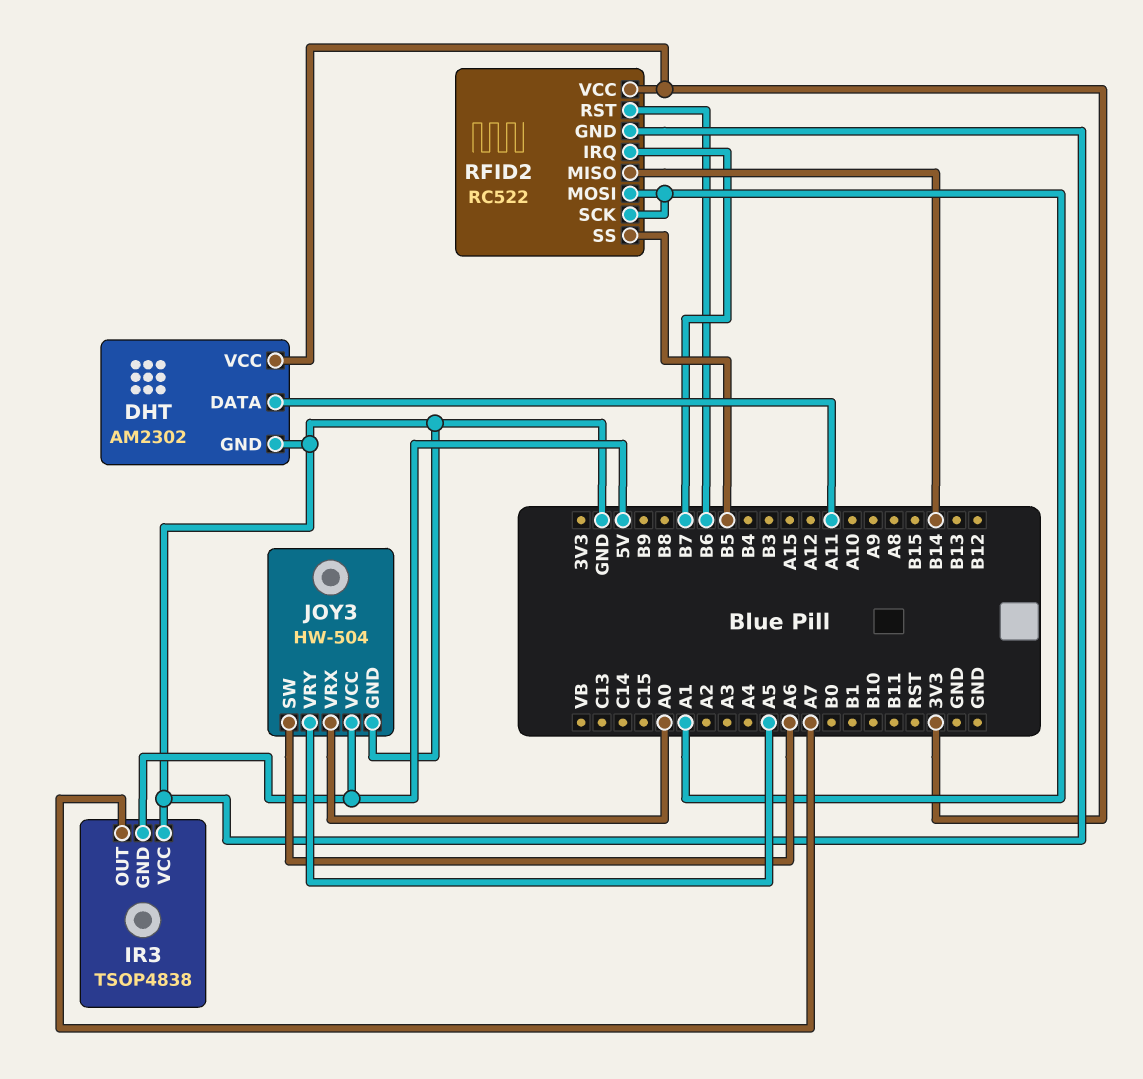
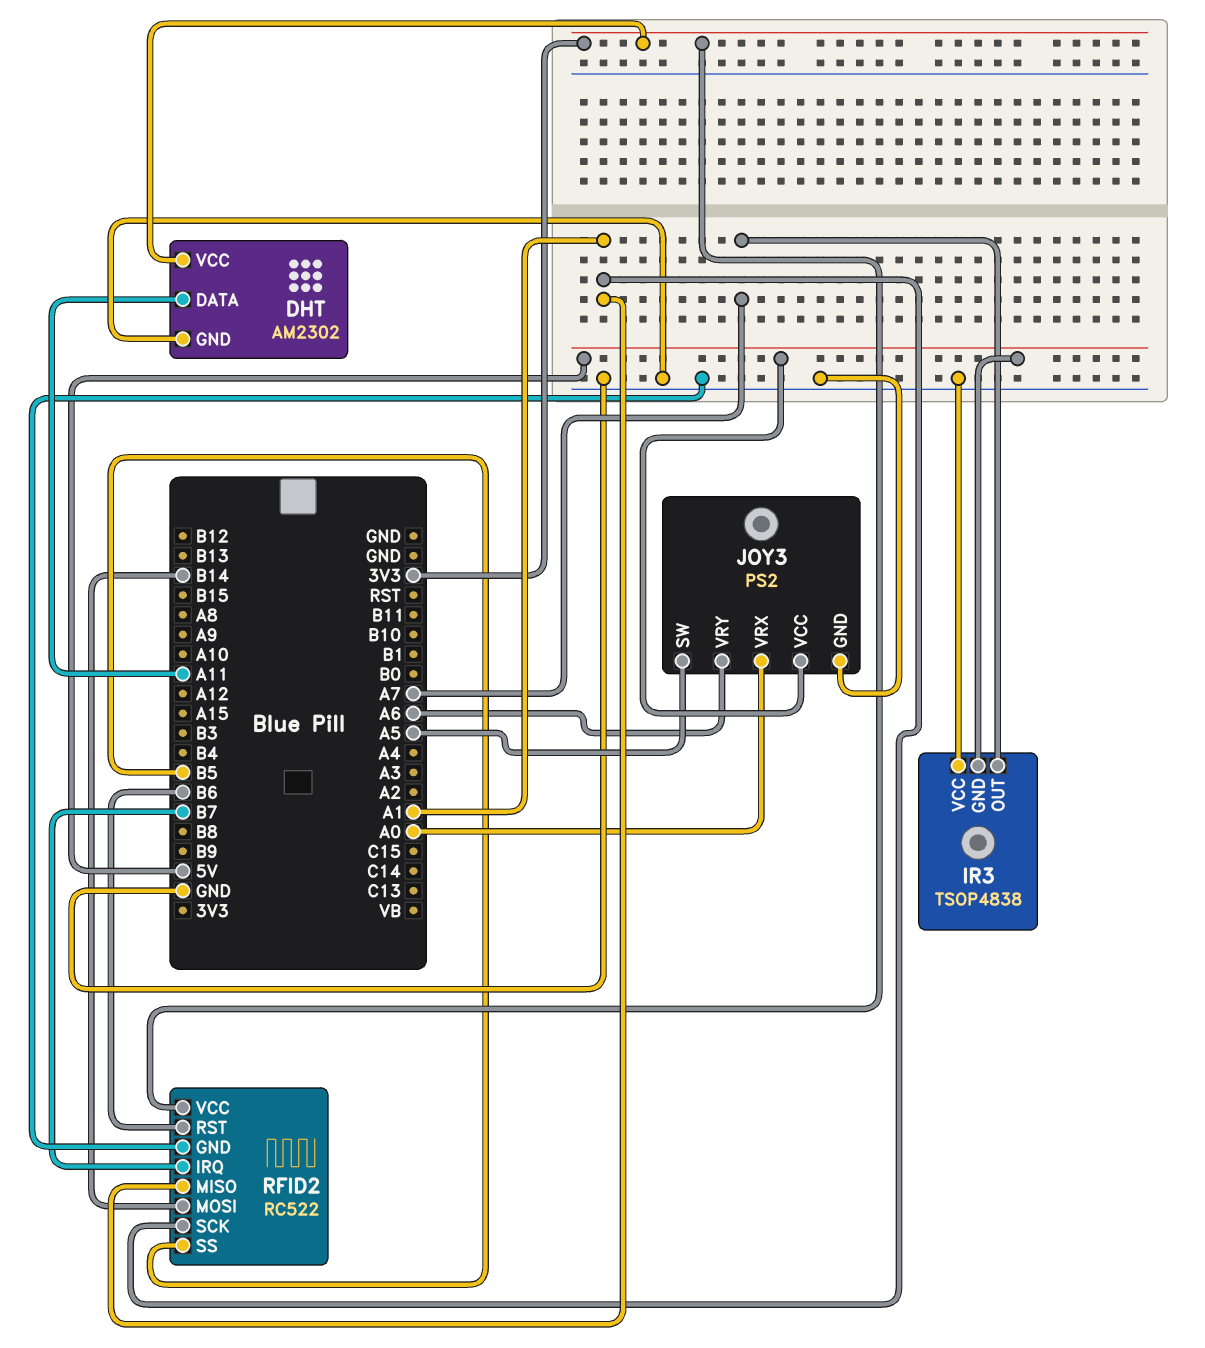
JOY3: HW-504 -> PS2
JOY3 pin SW: A6 -> A5
JOY3 pin VRY: A5 -> A6
RFID2 pin MISO: B14 -> A1
RFID2 pin MOSI: A1 -> B14

